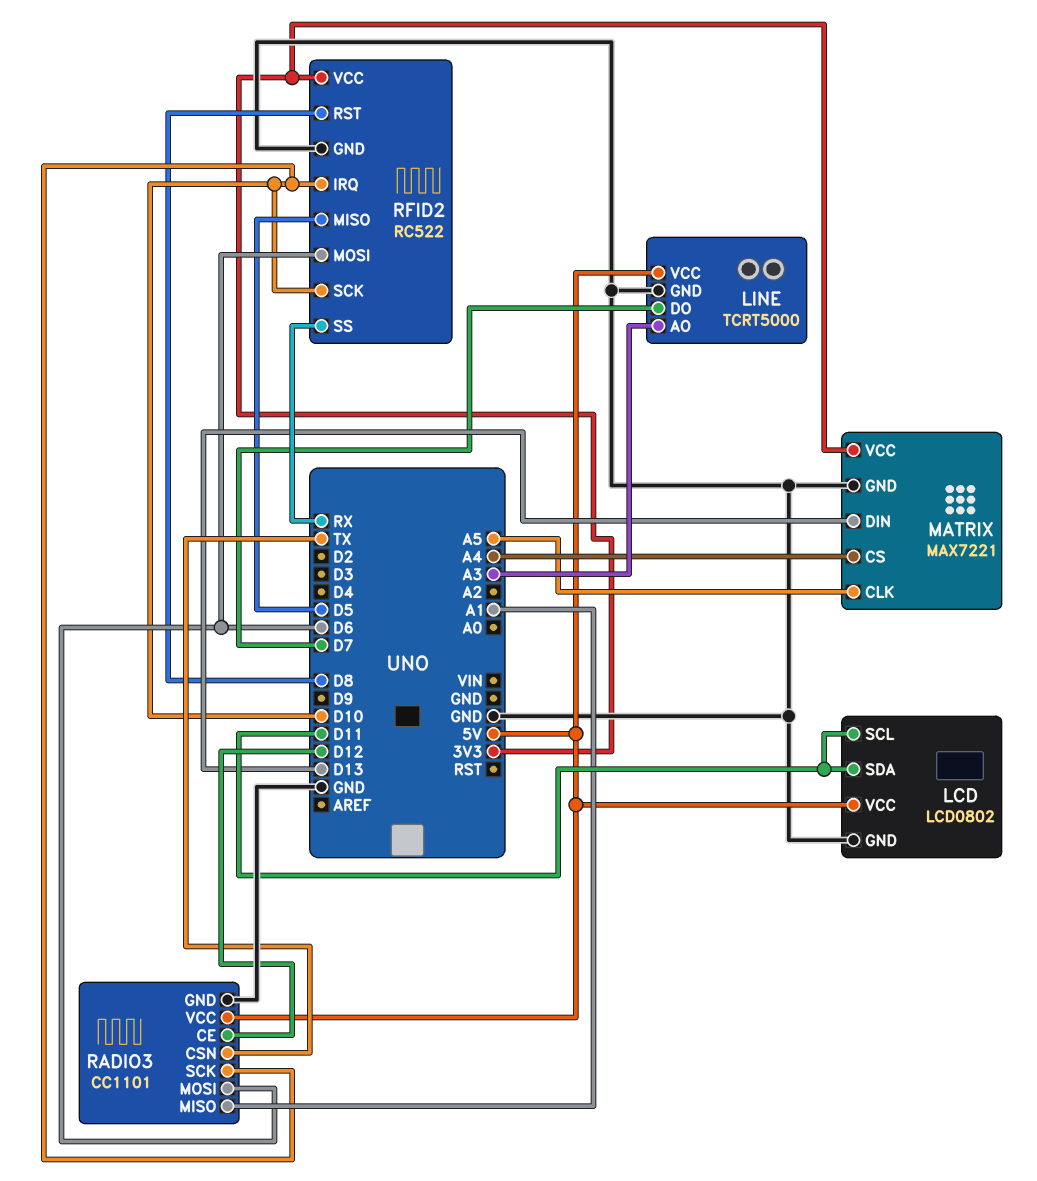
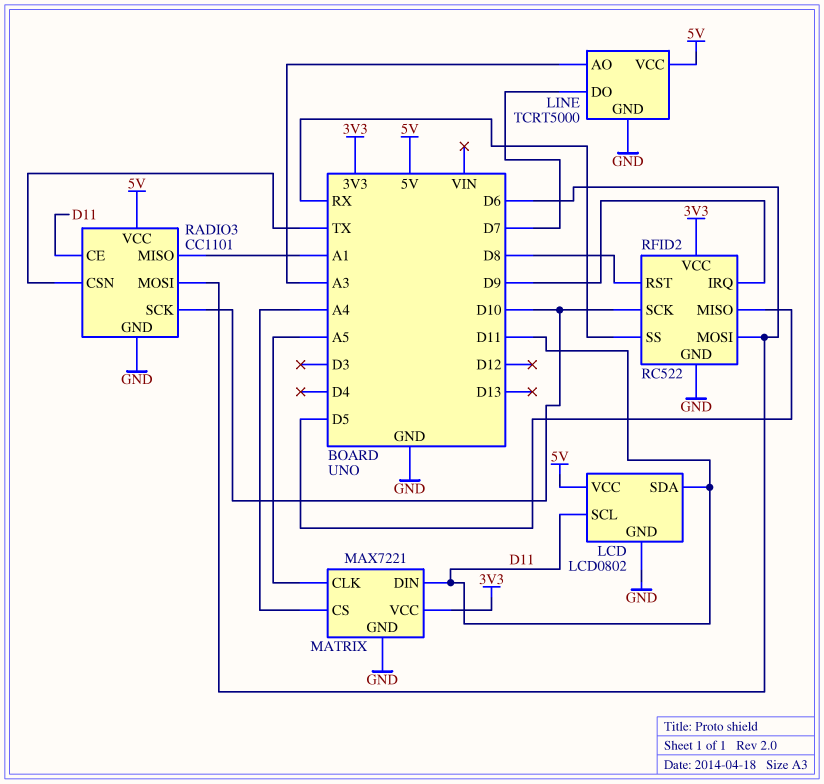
MATRIX pin DIN: D13 -> D11
RADIO3 pin CE: D12 -> D11
RFID2 pin IRQ: D10 -> D9

